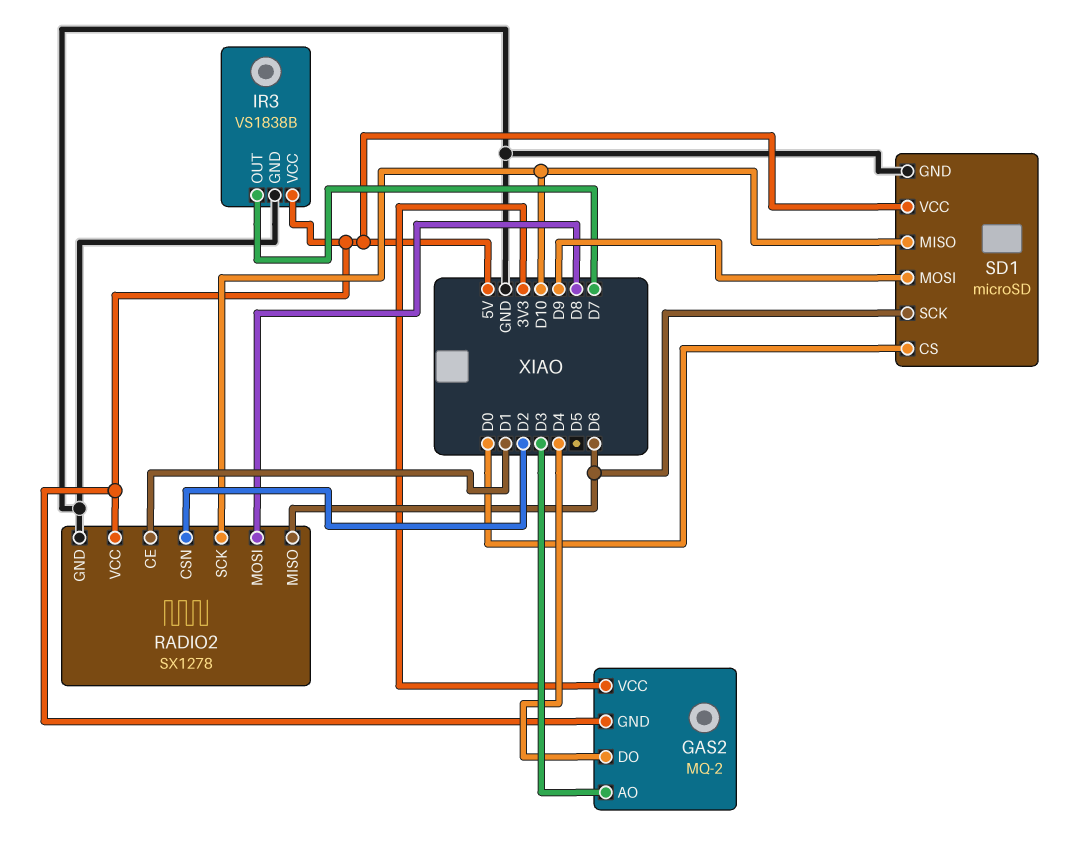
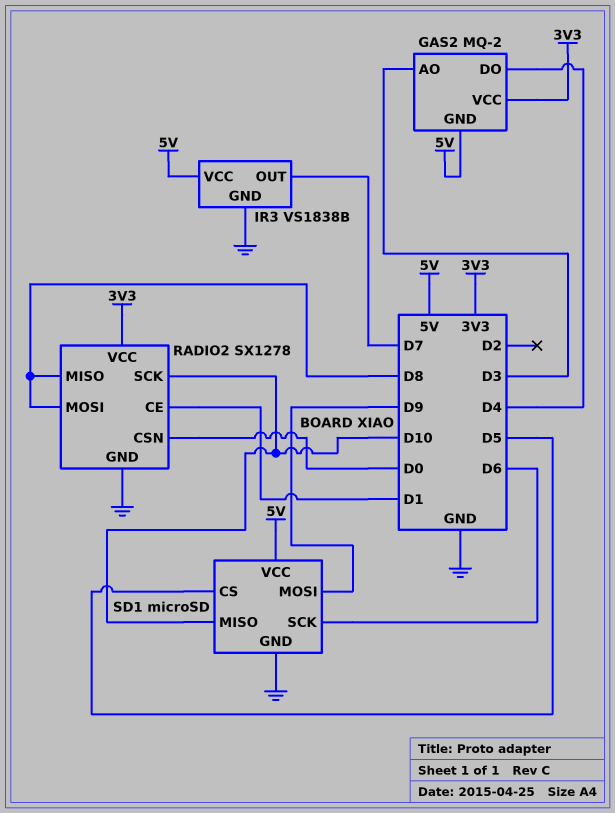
RADIO2 pin CSN: D2 -> D0
RADIO2 pin MISO: D6 -> D8
RADIO2 pin VCC: 5V -> 3V3
SD1 pin CS: D0 -> D5

